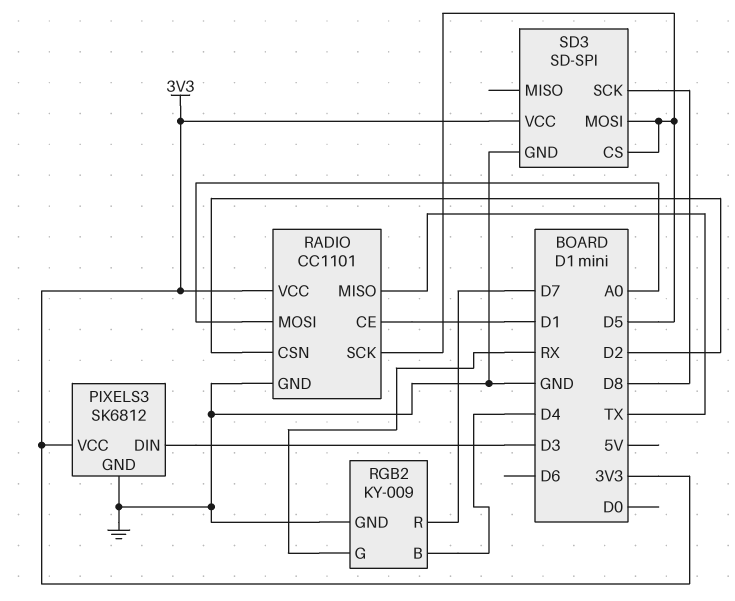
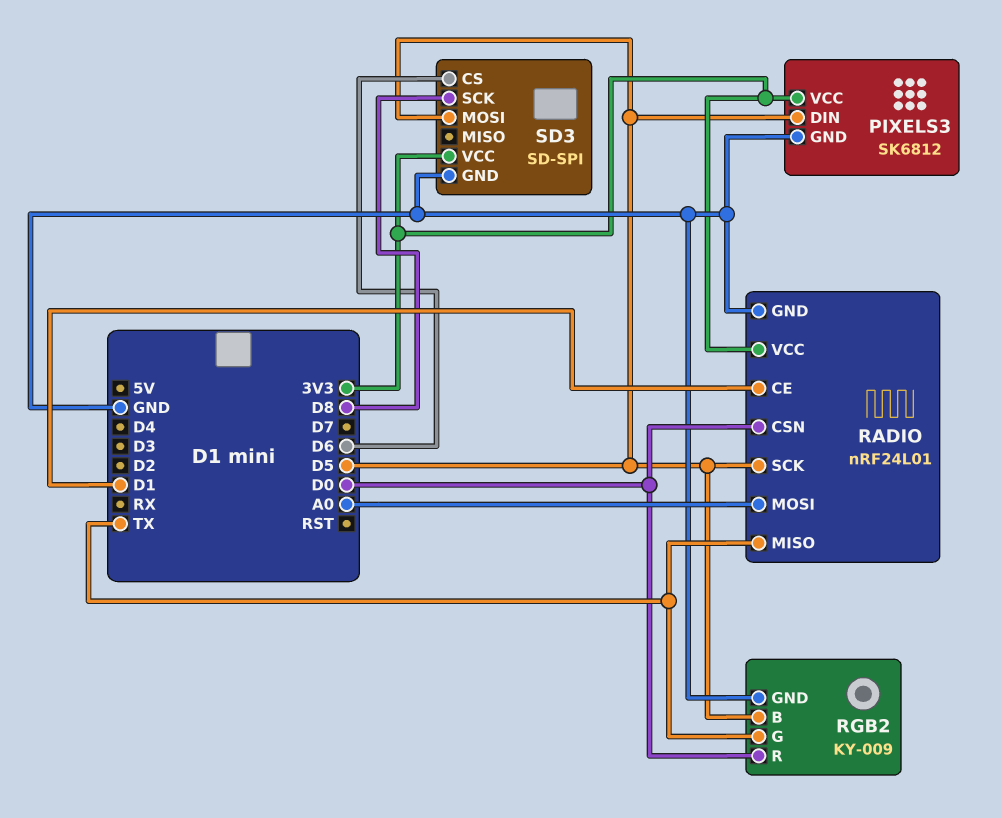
PIXELS3 pin DIN: D3 -> D5
RADIO: CC1101 -> nRF24L01
RADIO pin CSN: D2 -> D0
RGB2 pin B: D4 -> D5
RGB2 pin G: RX -> TX
RGB2 pin R: D7 -> D0
SD3 pin CS: D5 -> D6

